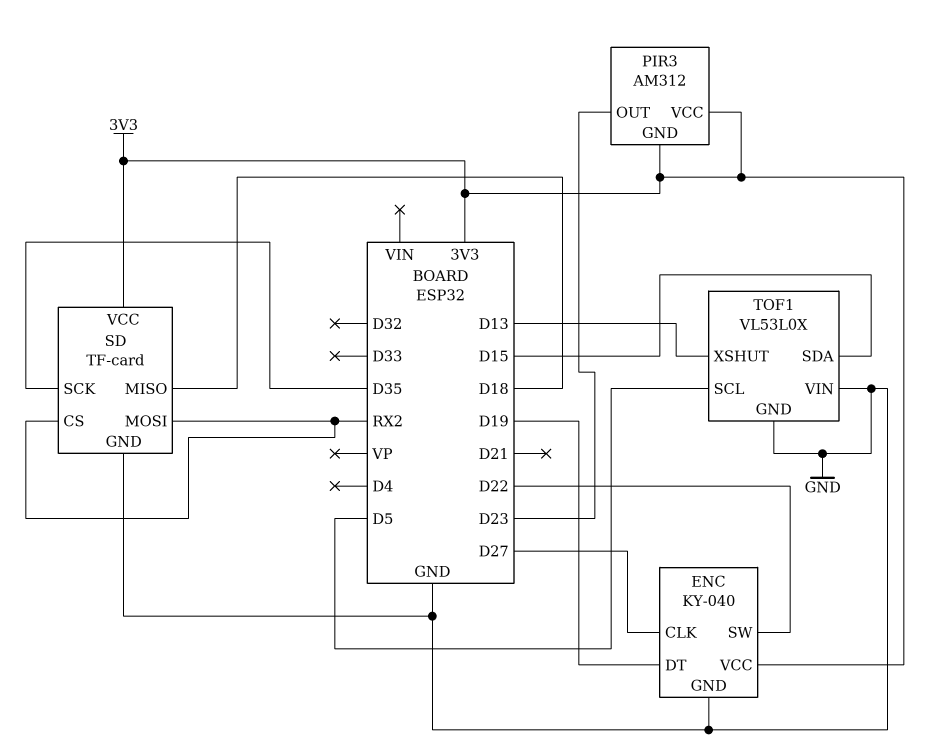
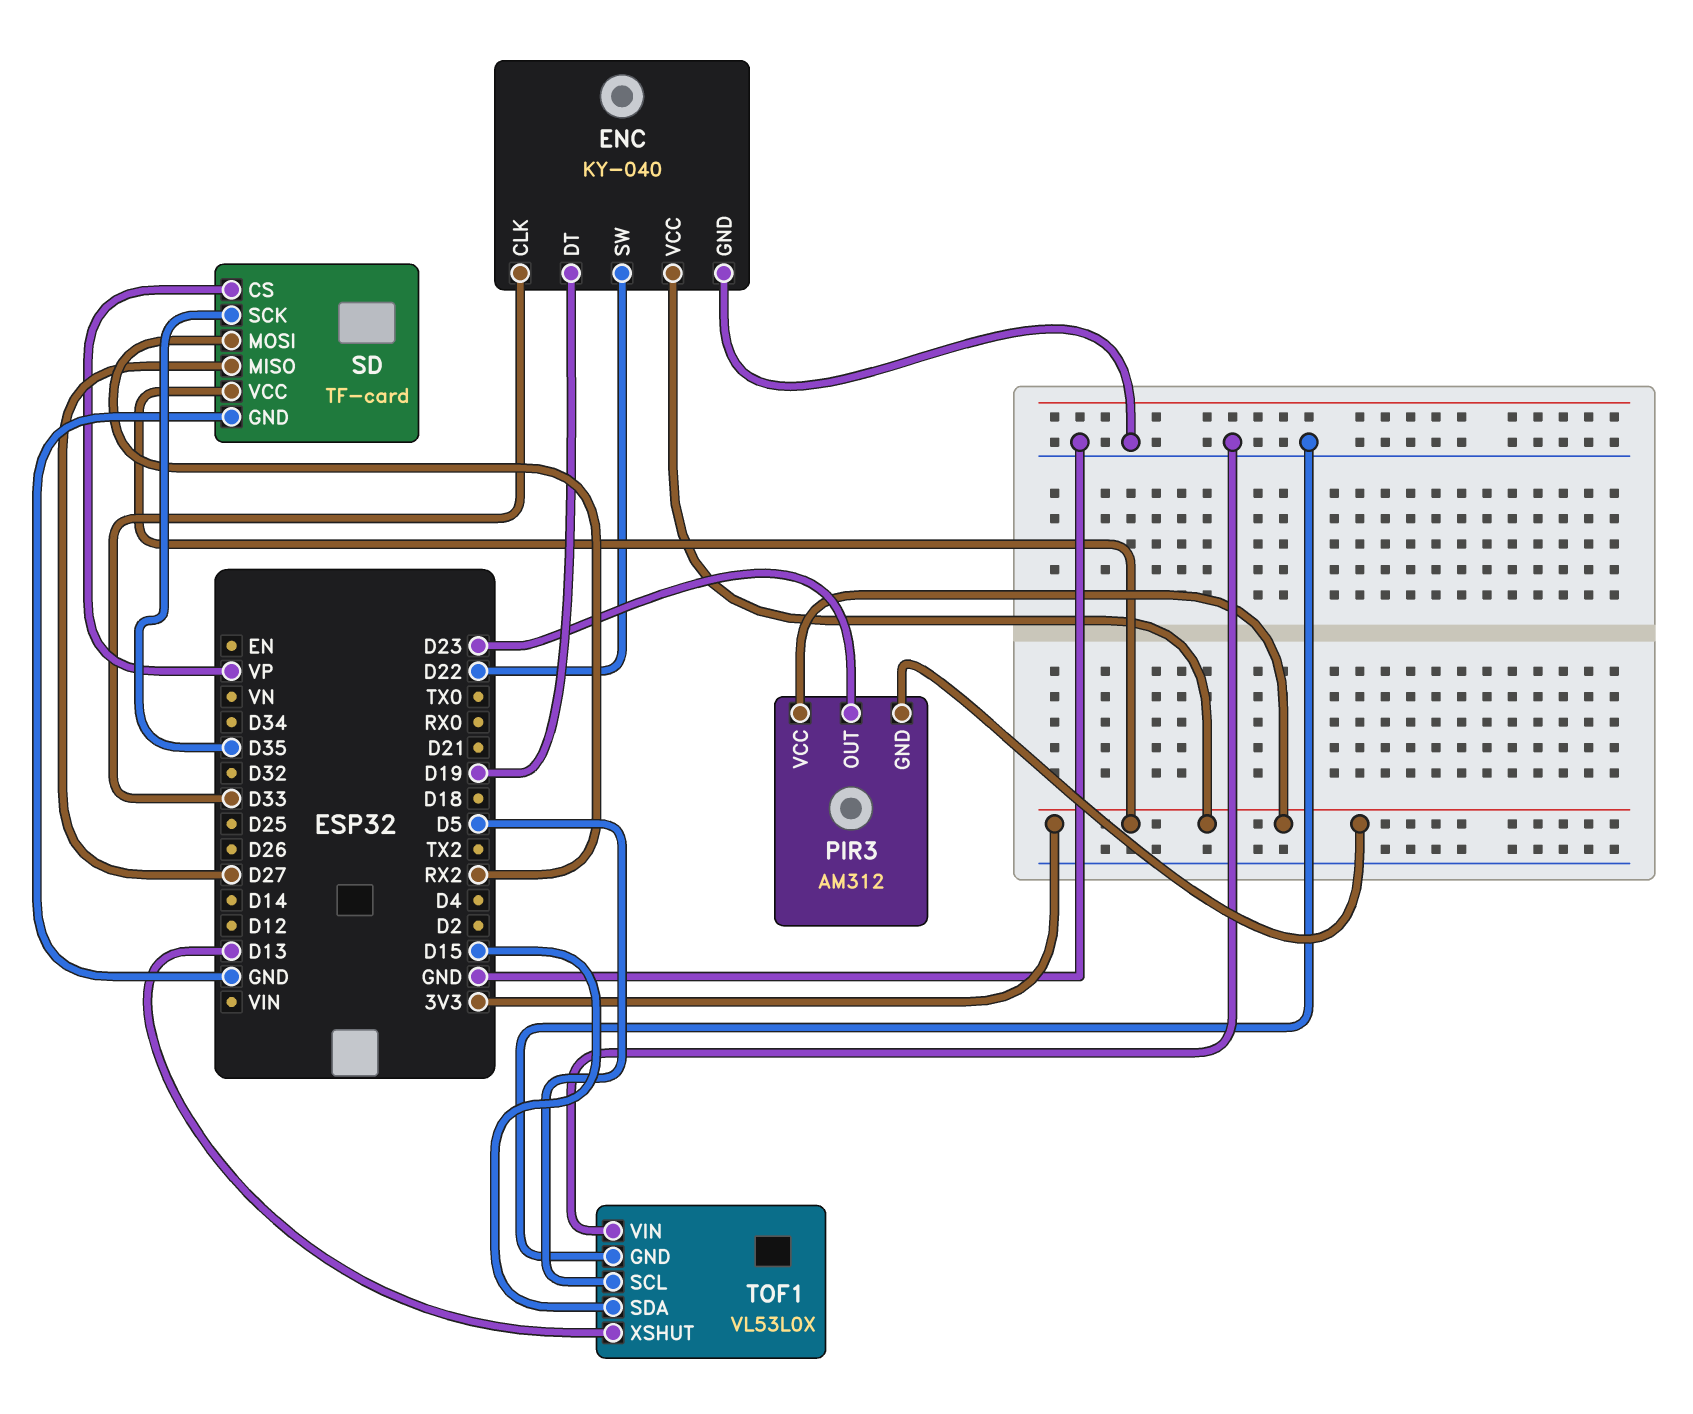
ENC pin CLK: D27 -> D33
SD pin CS: RX2 -> VP
SD pin MISO: D18 -> D27

